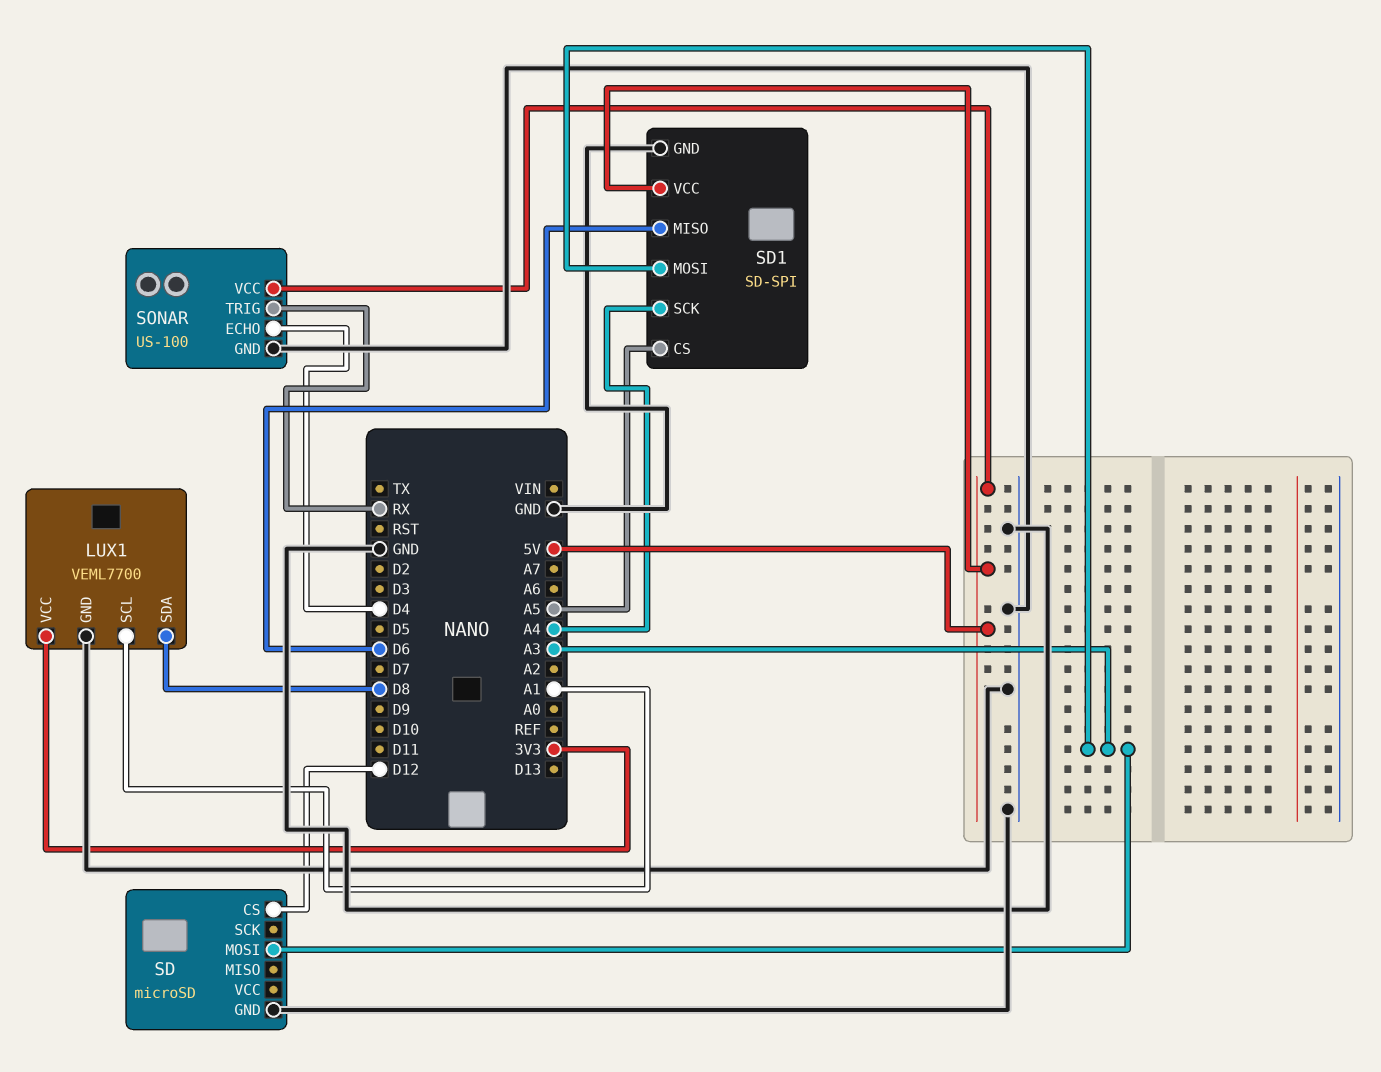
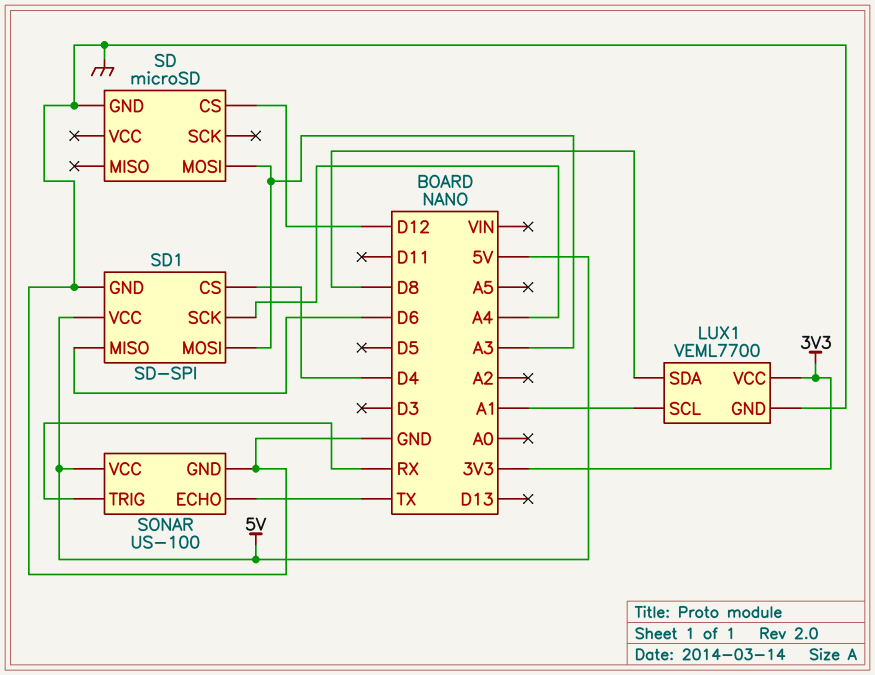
SD1 pin CS: A5 -> D4
SONAR pin ECHO: D4 -> TX

